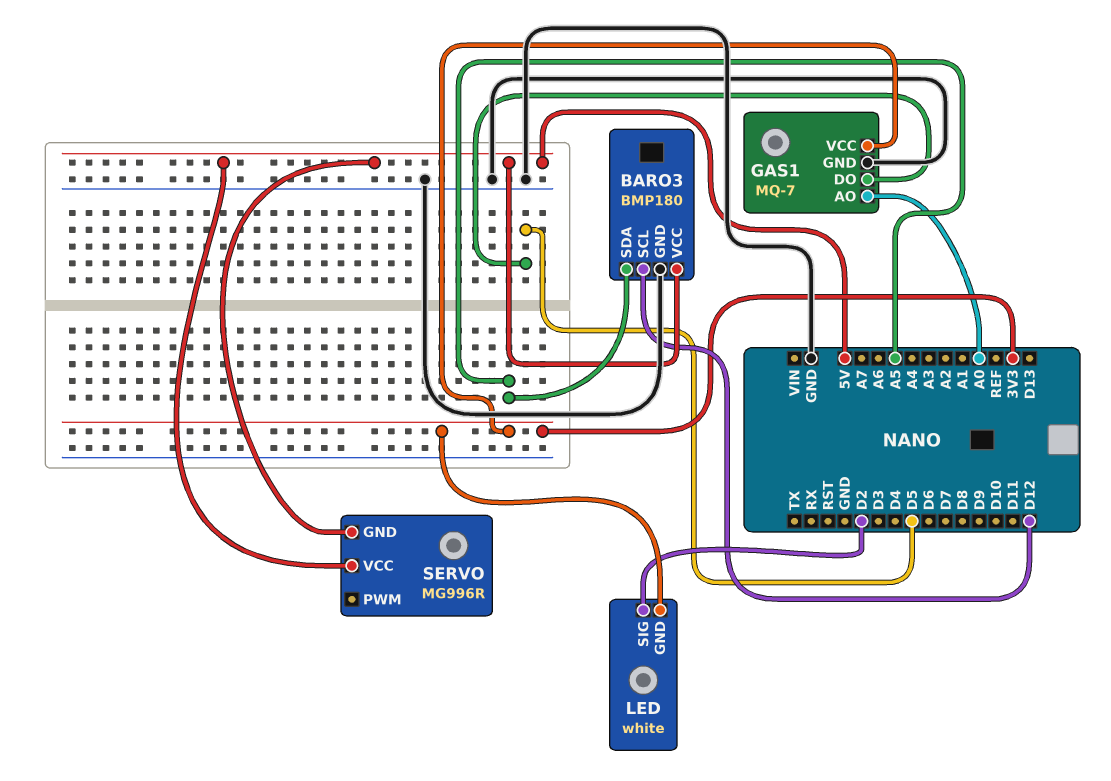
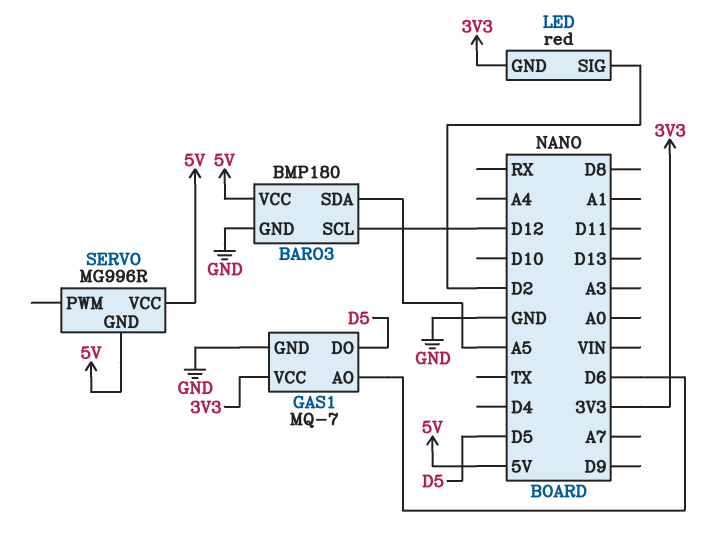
GAS1 pin AO: A0 -> D6
LED: white -> red

